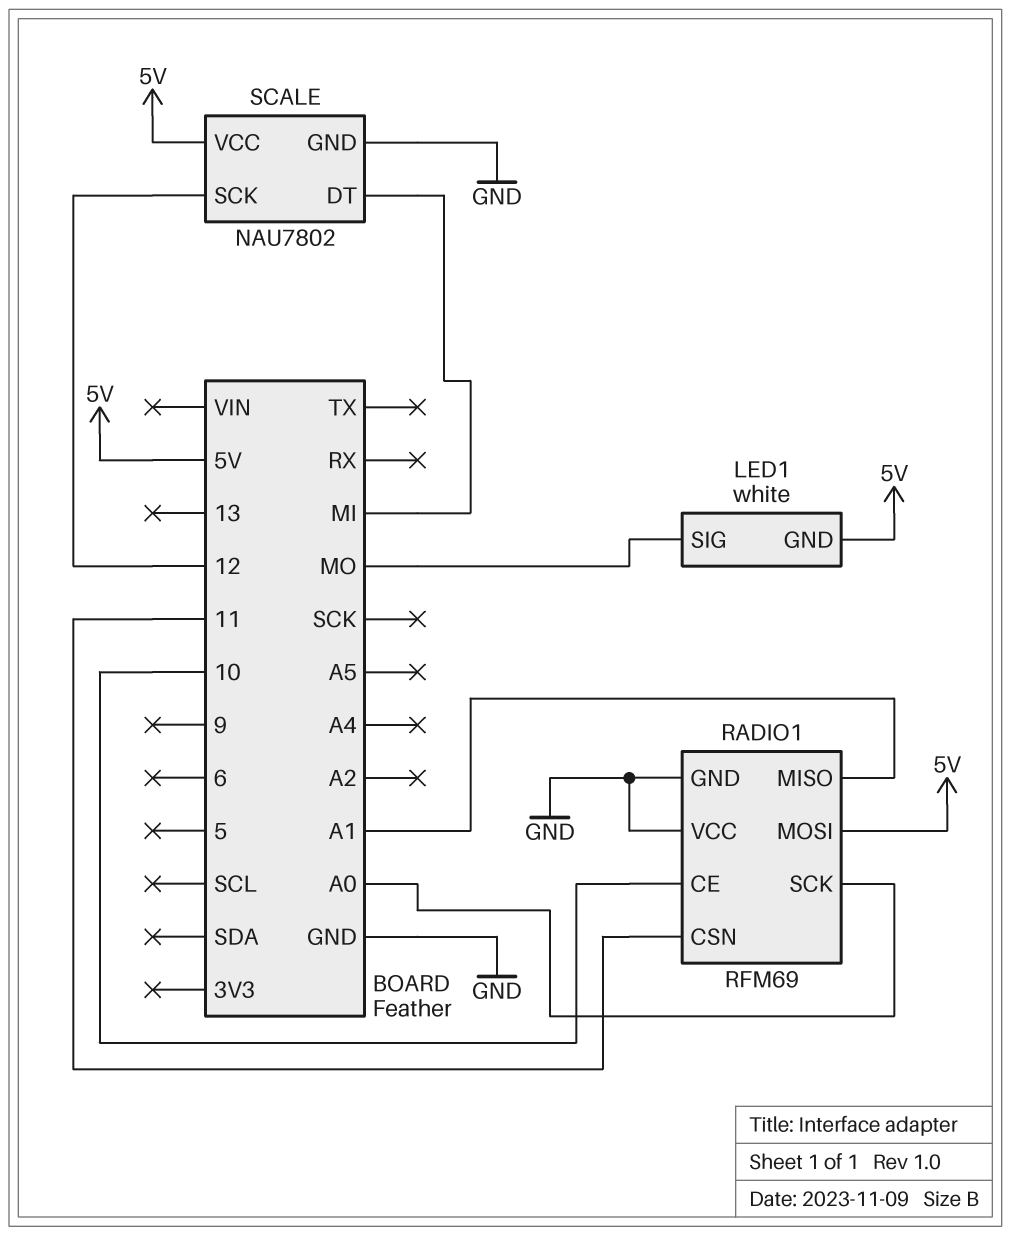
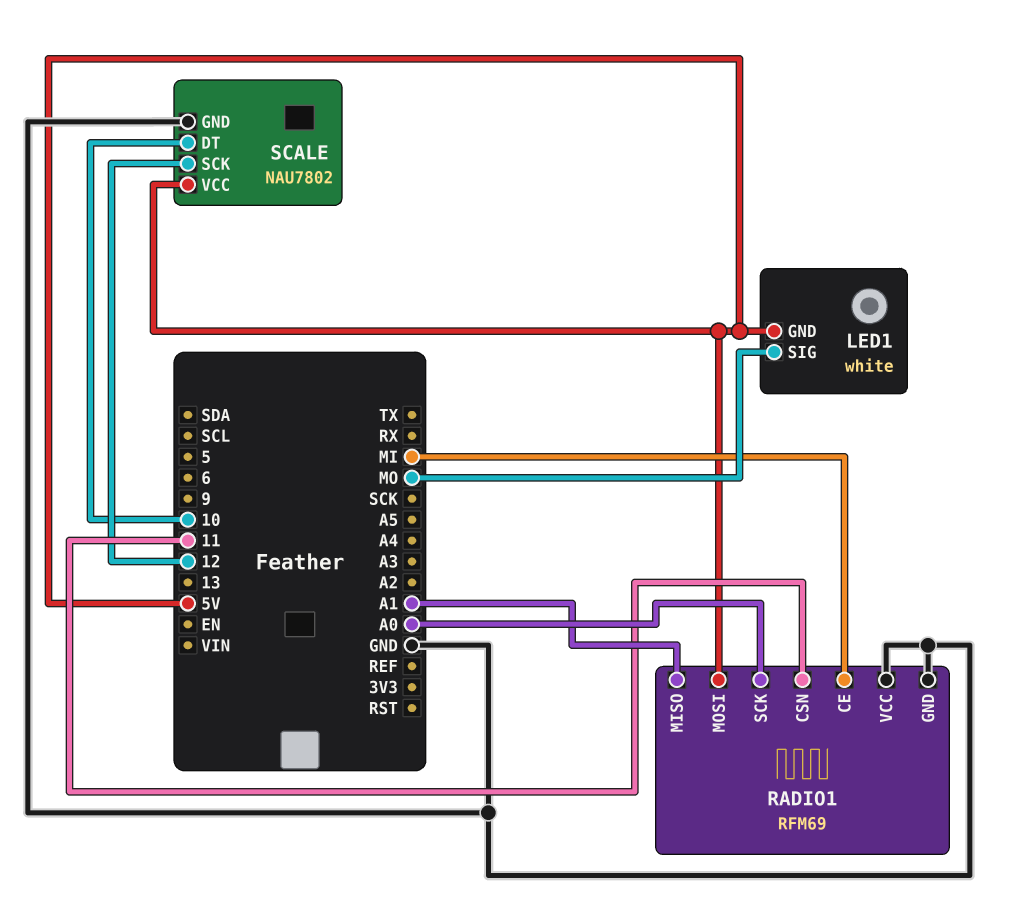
RADIO1 pin CE: 10 -> MI
SCALE pin DT: MI -> 10

